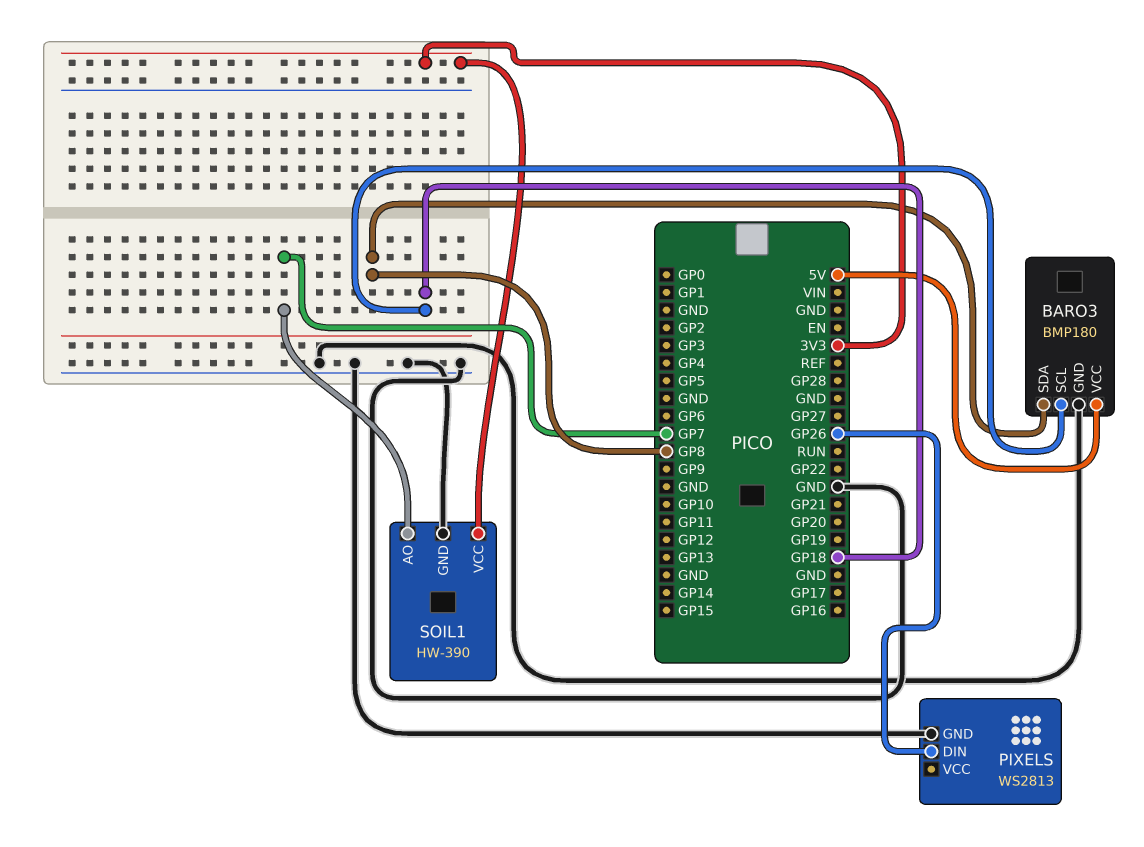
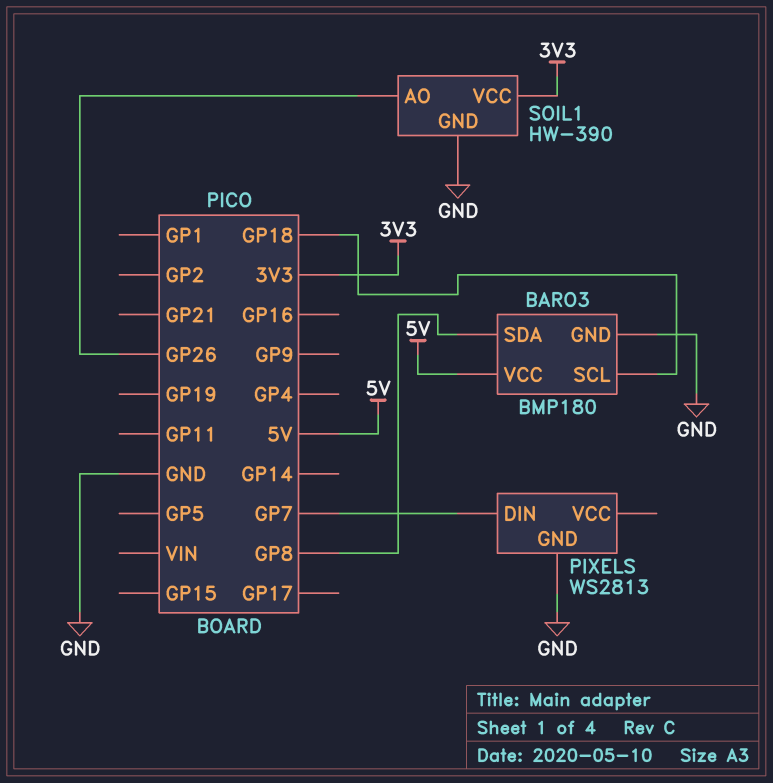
PIXELS pin DIN: GP26 -> GP7
SOIL1 pin AO: GP7 -> GP26

